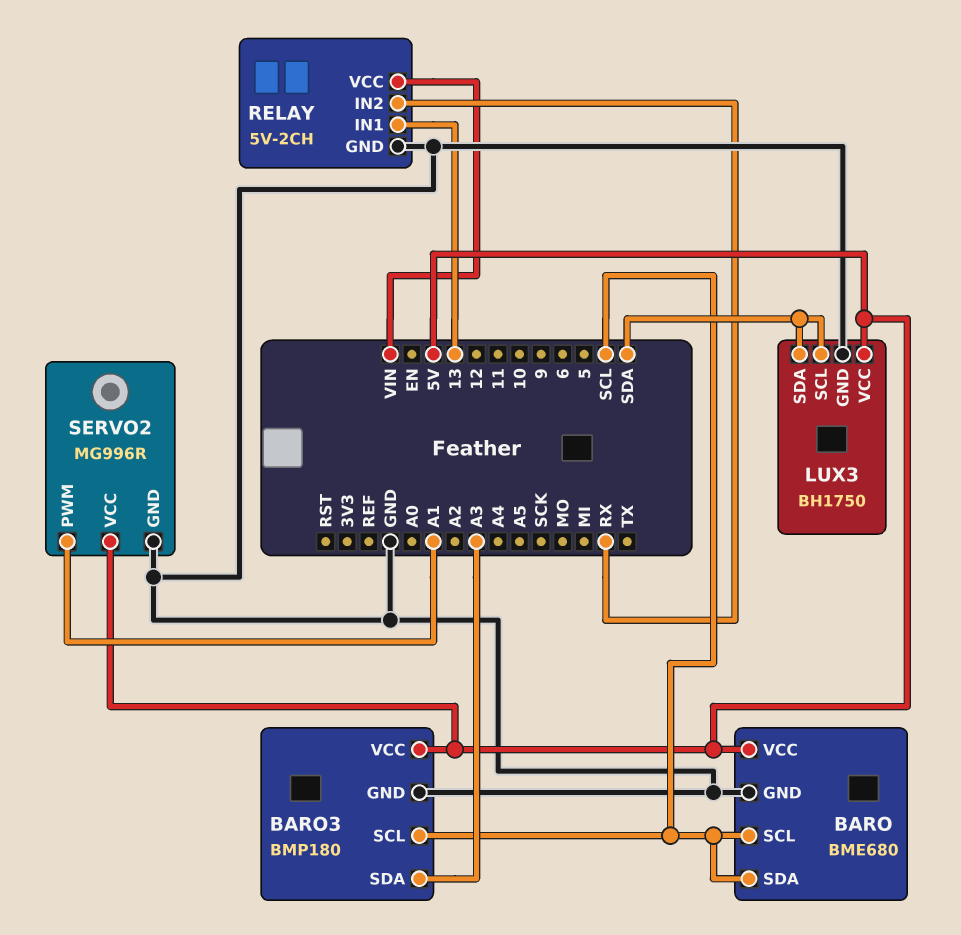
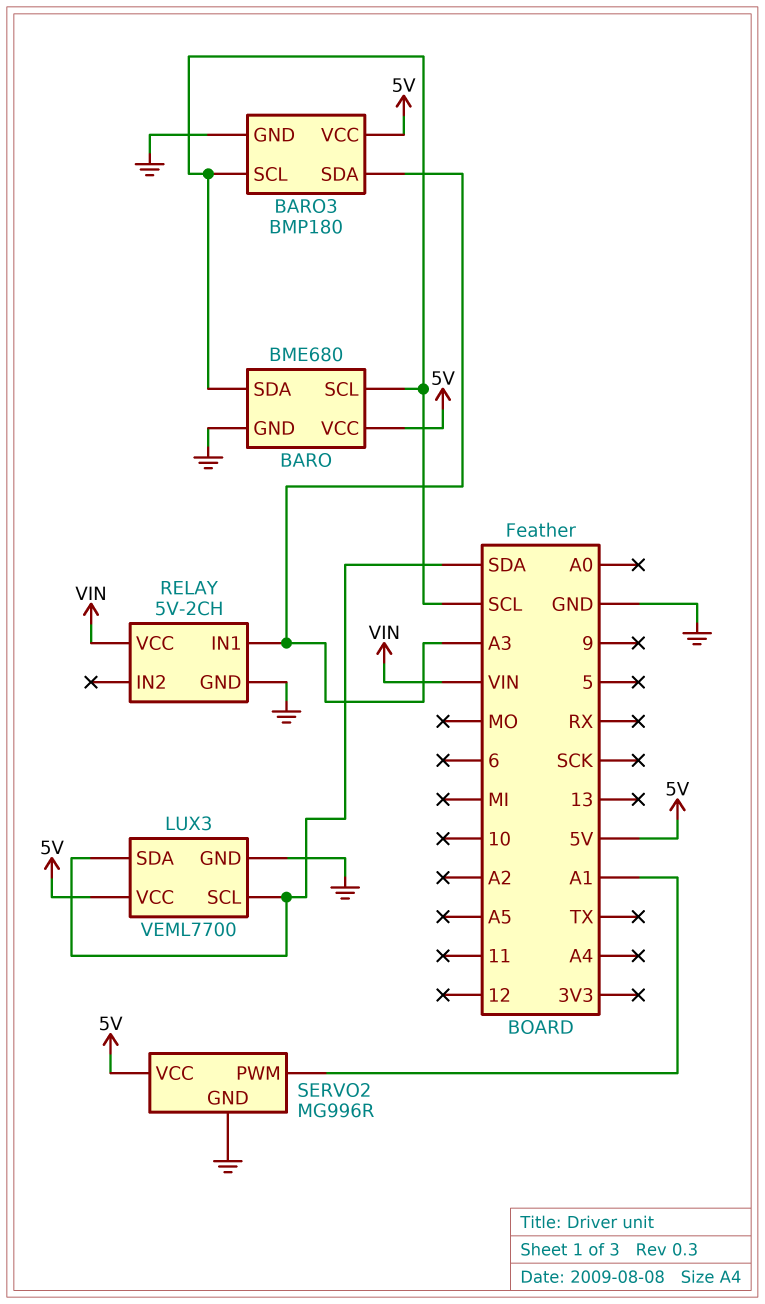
LUX3: BH1750 -> VEML7700
RELAY pin IN1: 13 -> A3
RELAY pin IN2: RX -> none

